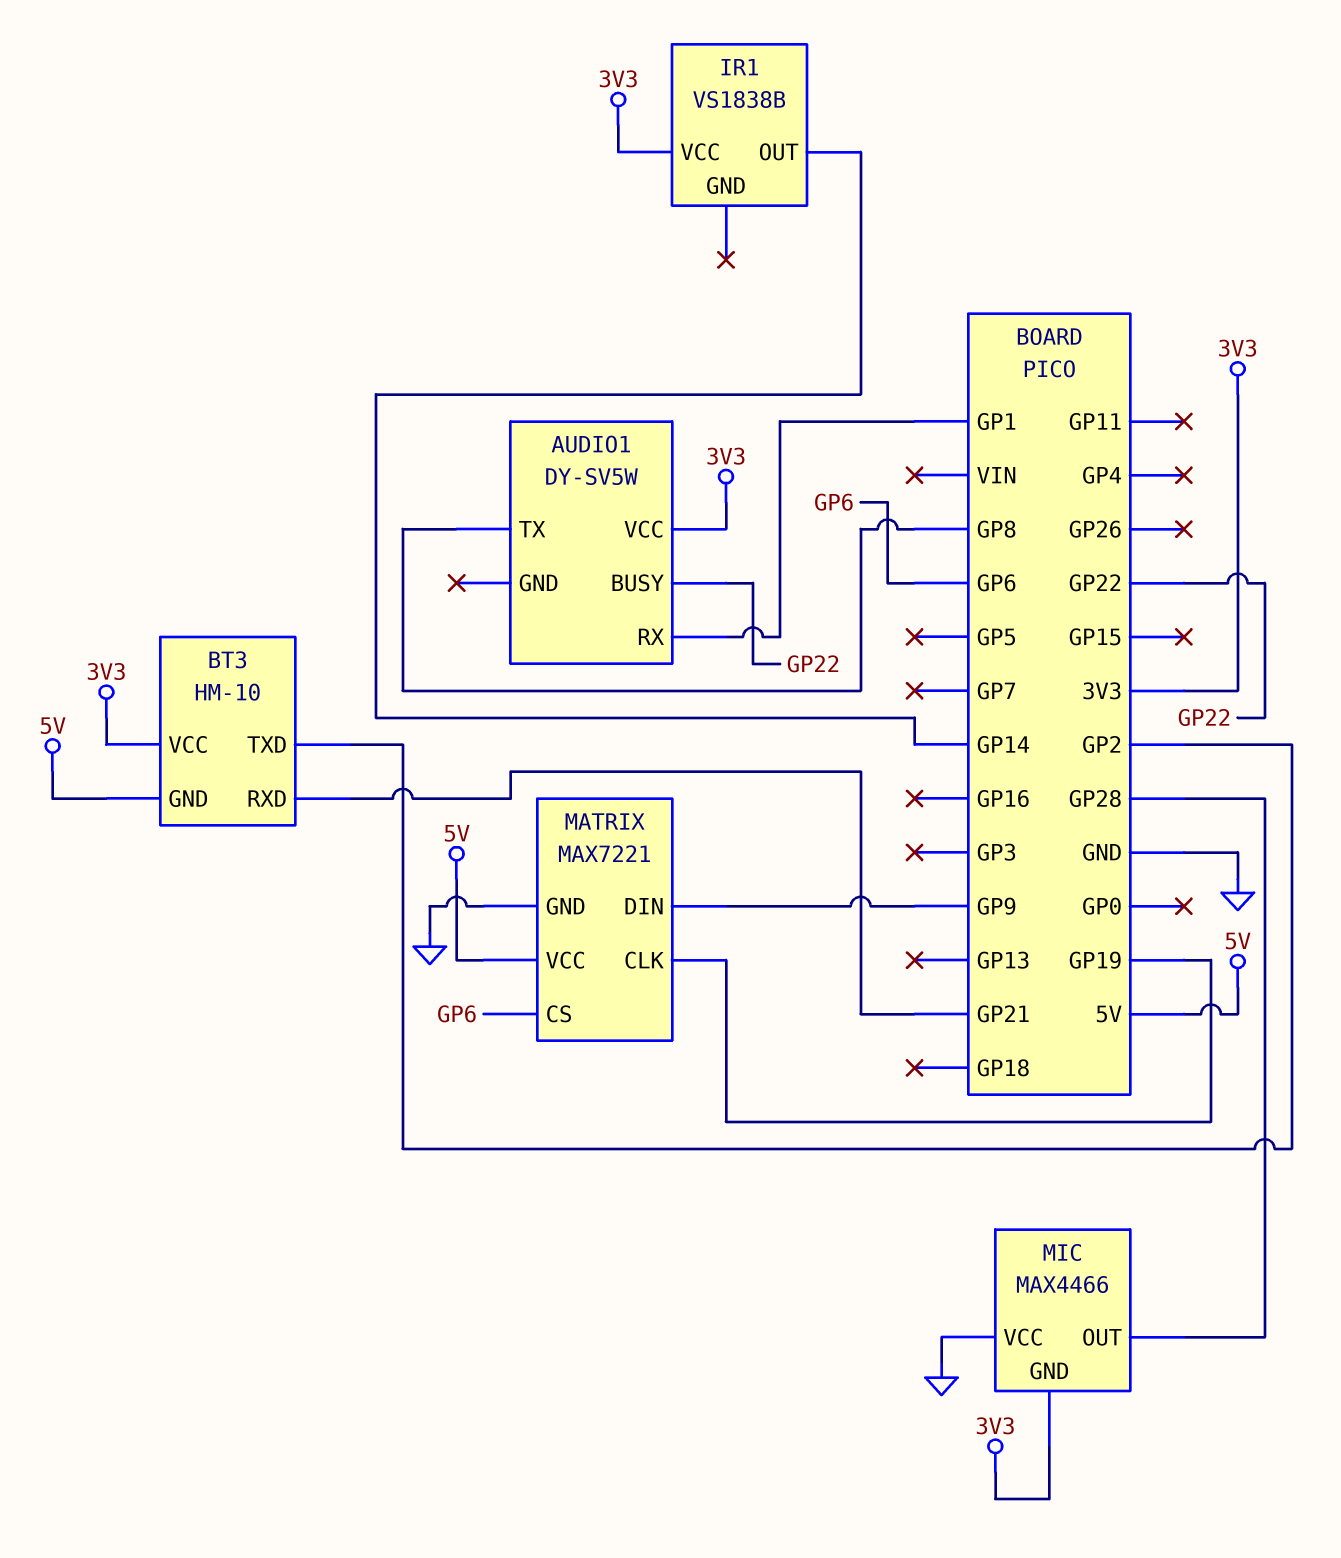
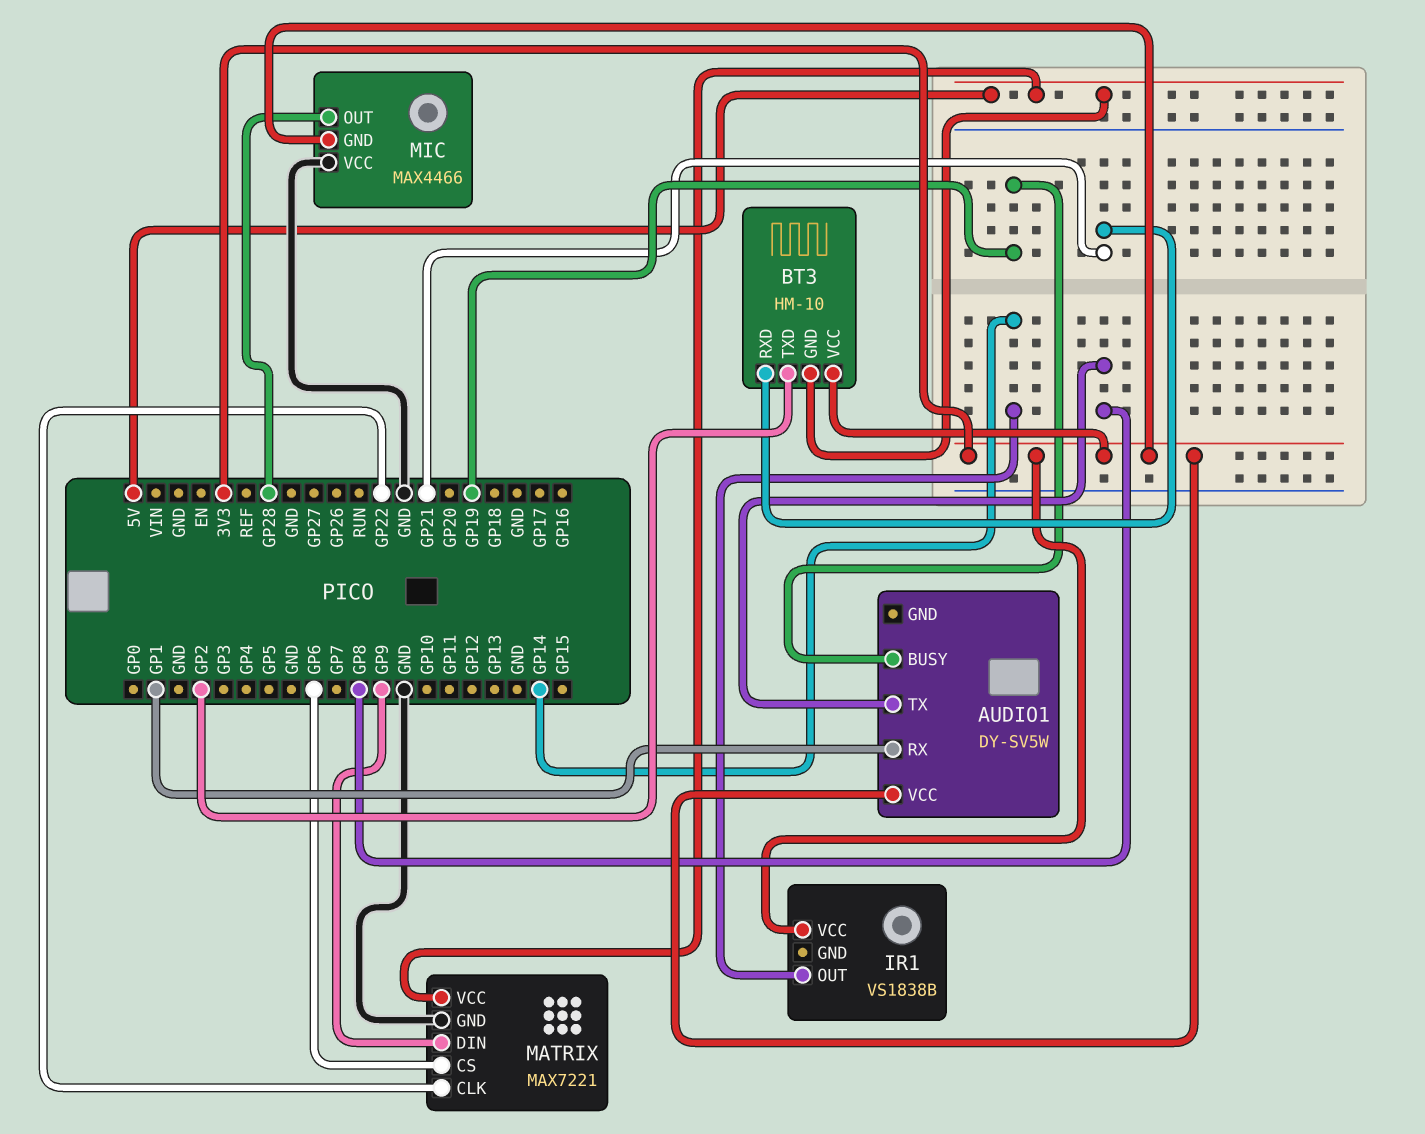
AUDIO1 pin BUSY: GP22 -> GP19
MATRIX pin CLK: GP19 -> GP22

